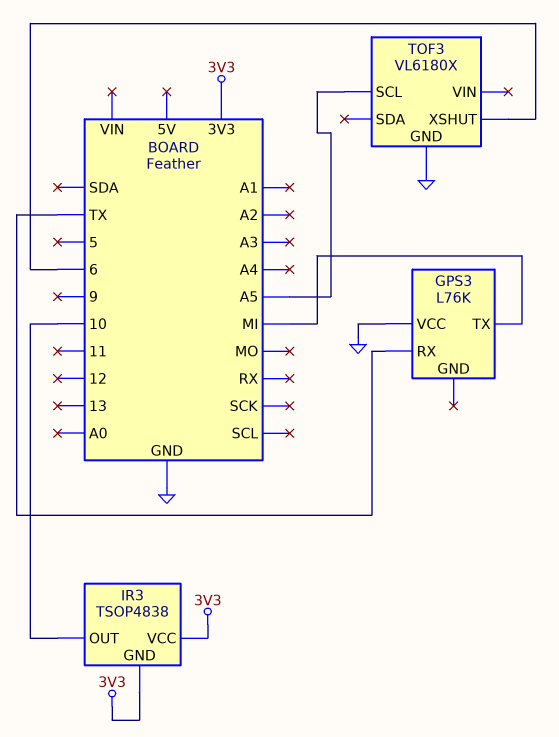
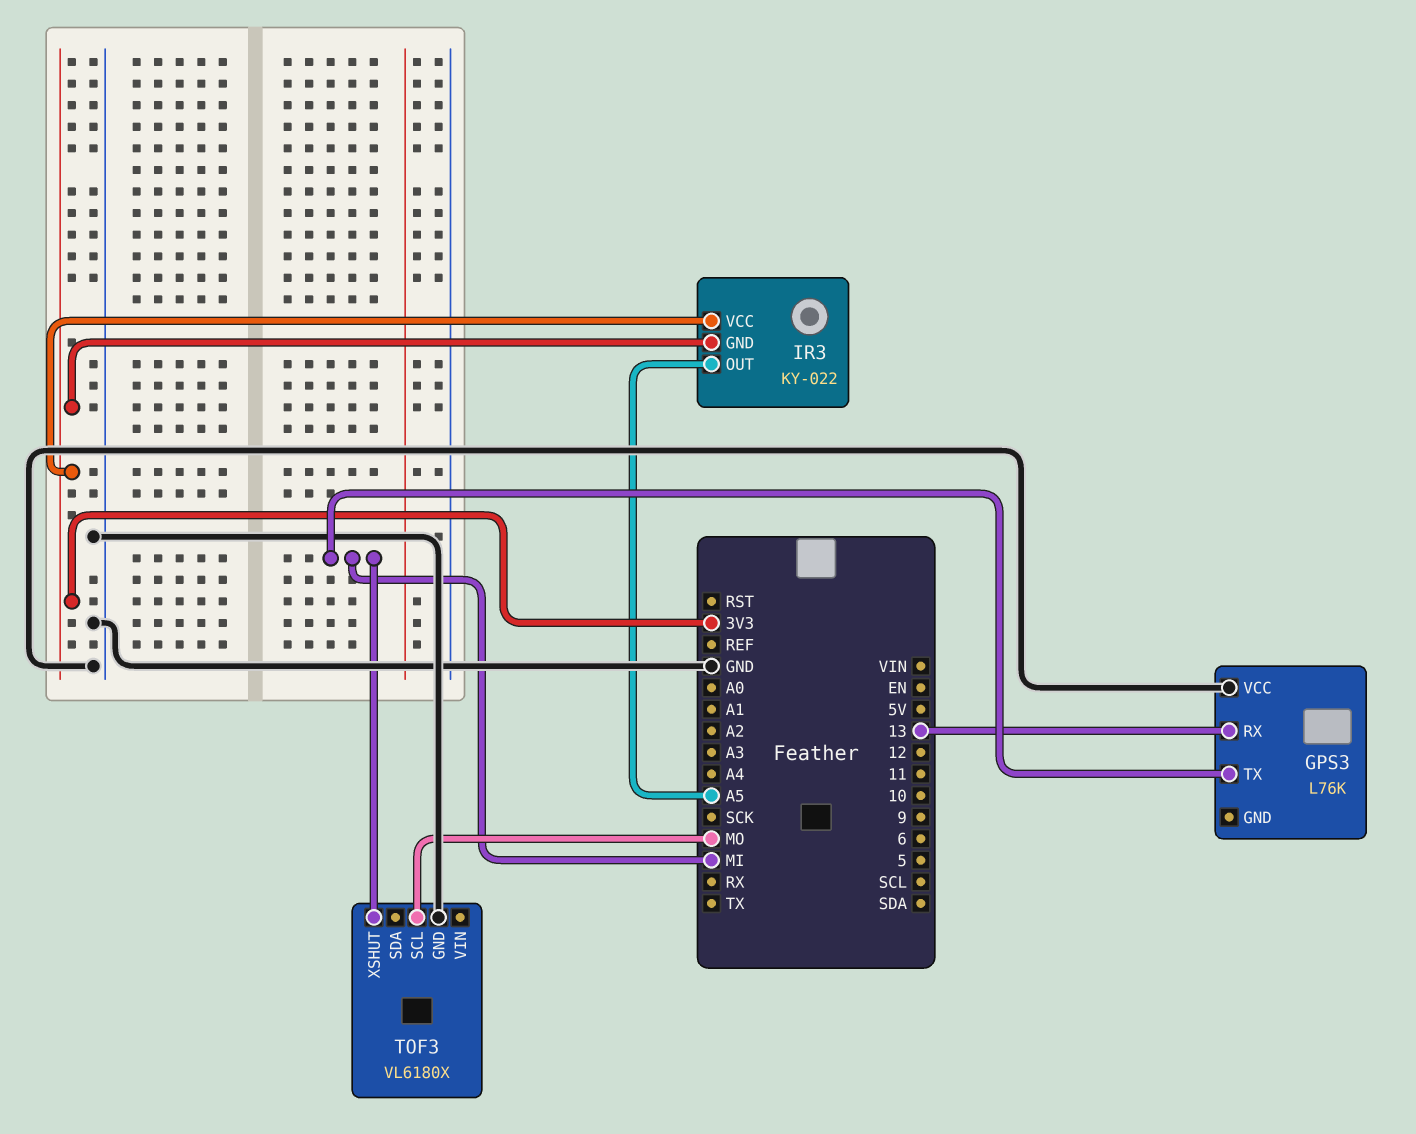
GPS3 pin RX: TX -> 13
IR3: TSOP4838 -> KY-022
IR3 pin OUT: 10 -> A5
TOF3 pin SCL: A5 -> MO
TOF3 pin XSHUT: 6 -> MI

